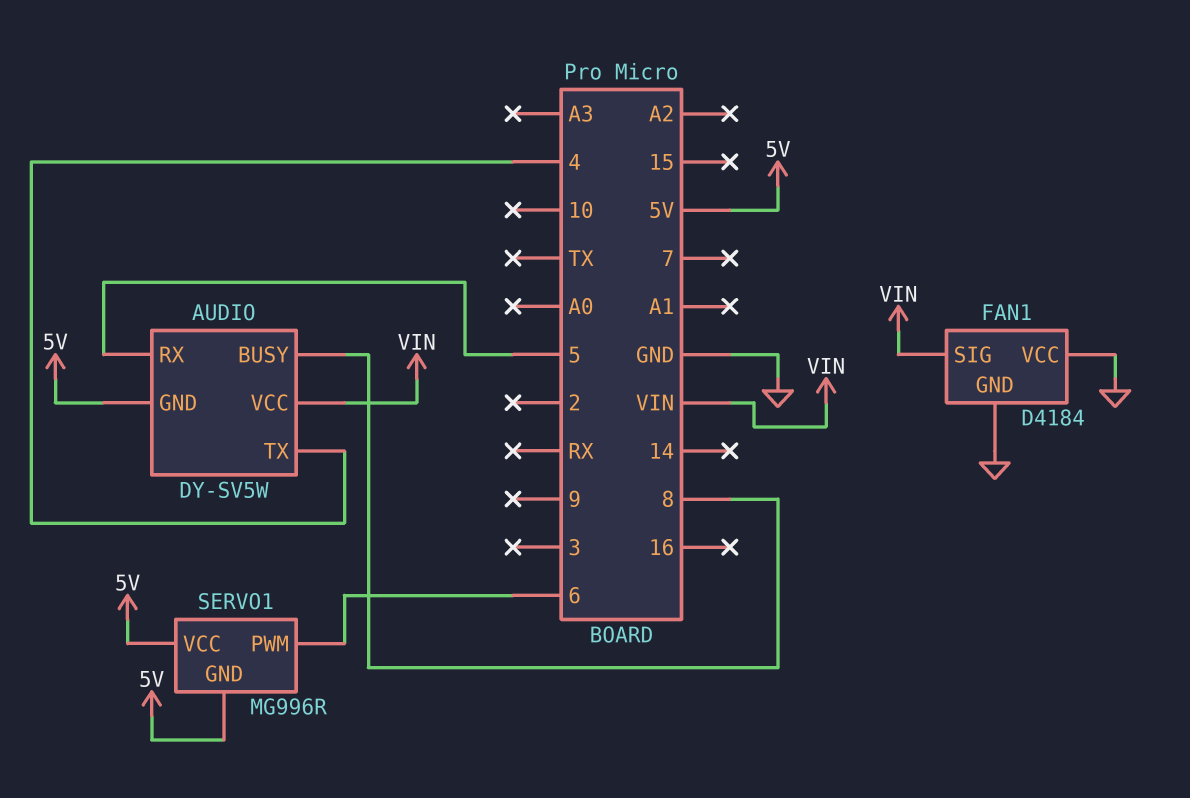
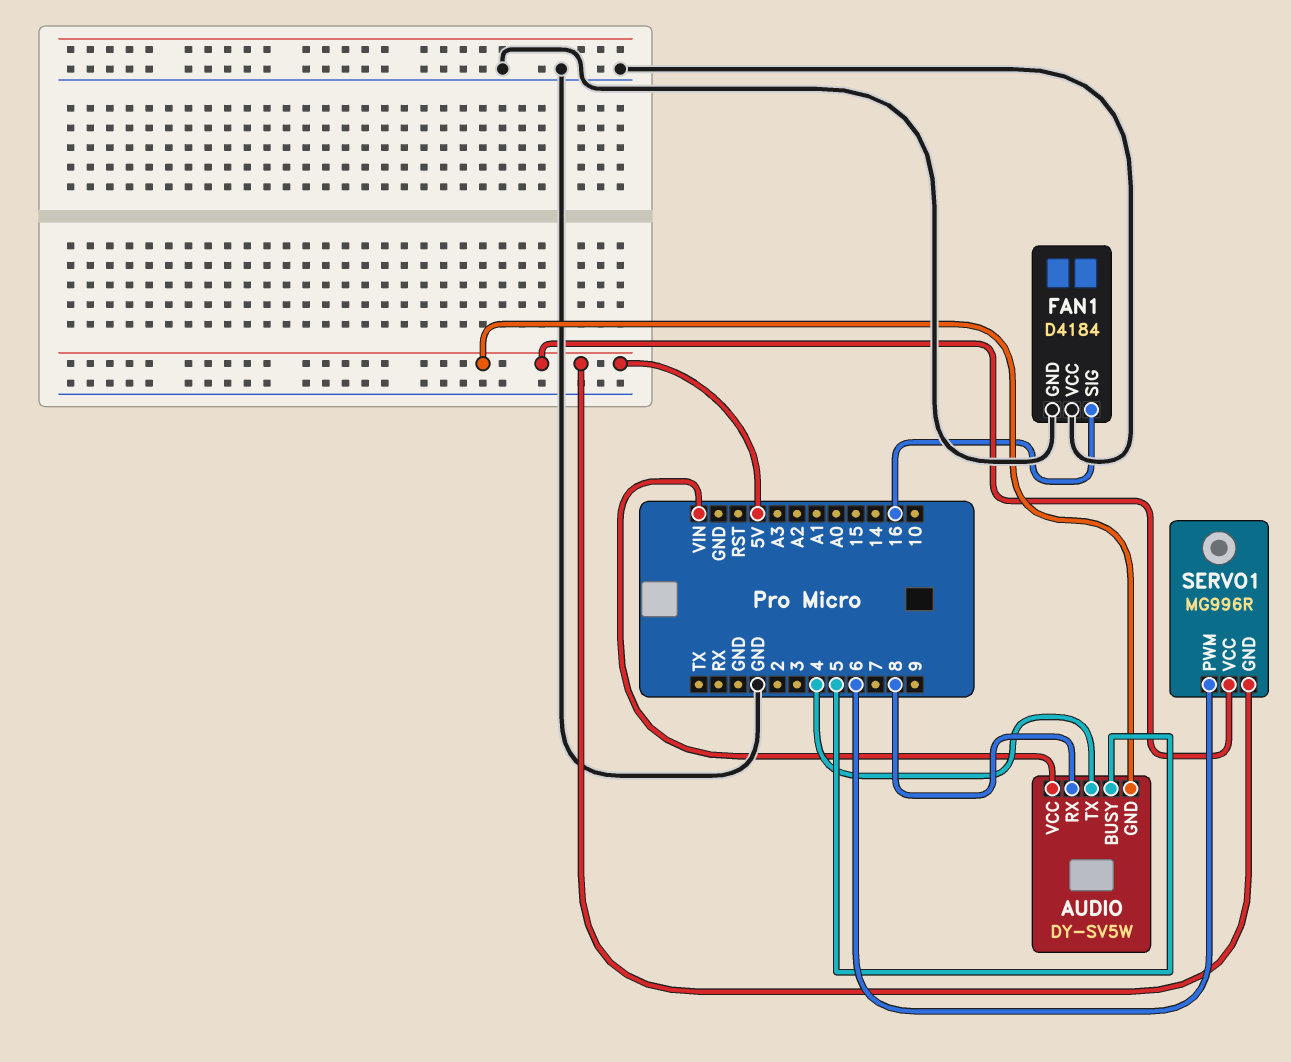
AUDIO pin BUSY: 8 -> 5
AUDIO pin RX: 5 -> 8
FAN1 pin SIG: VIN -> 16

